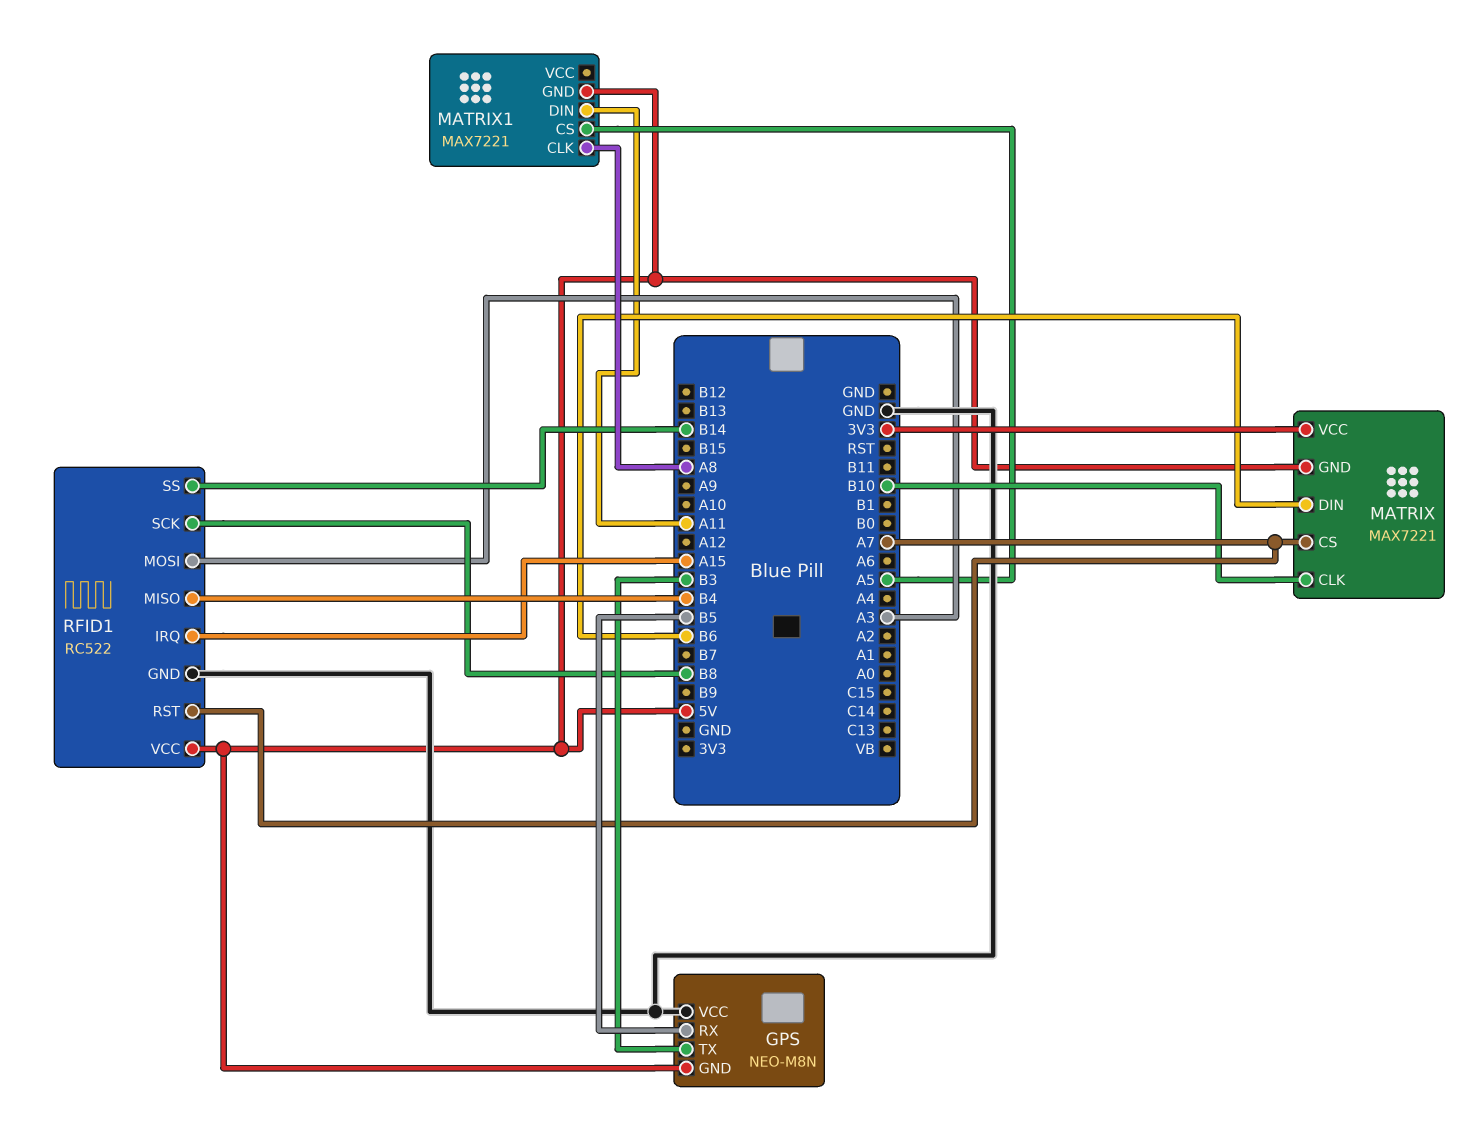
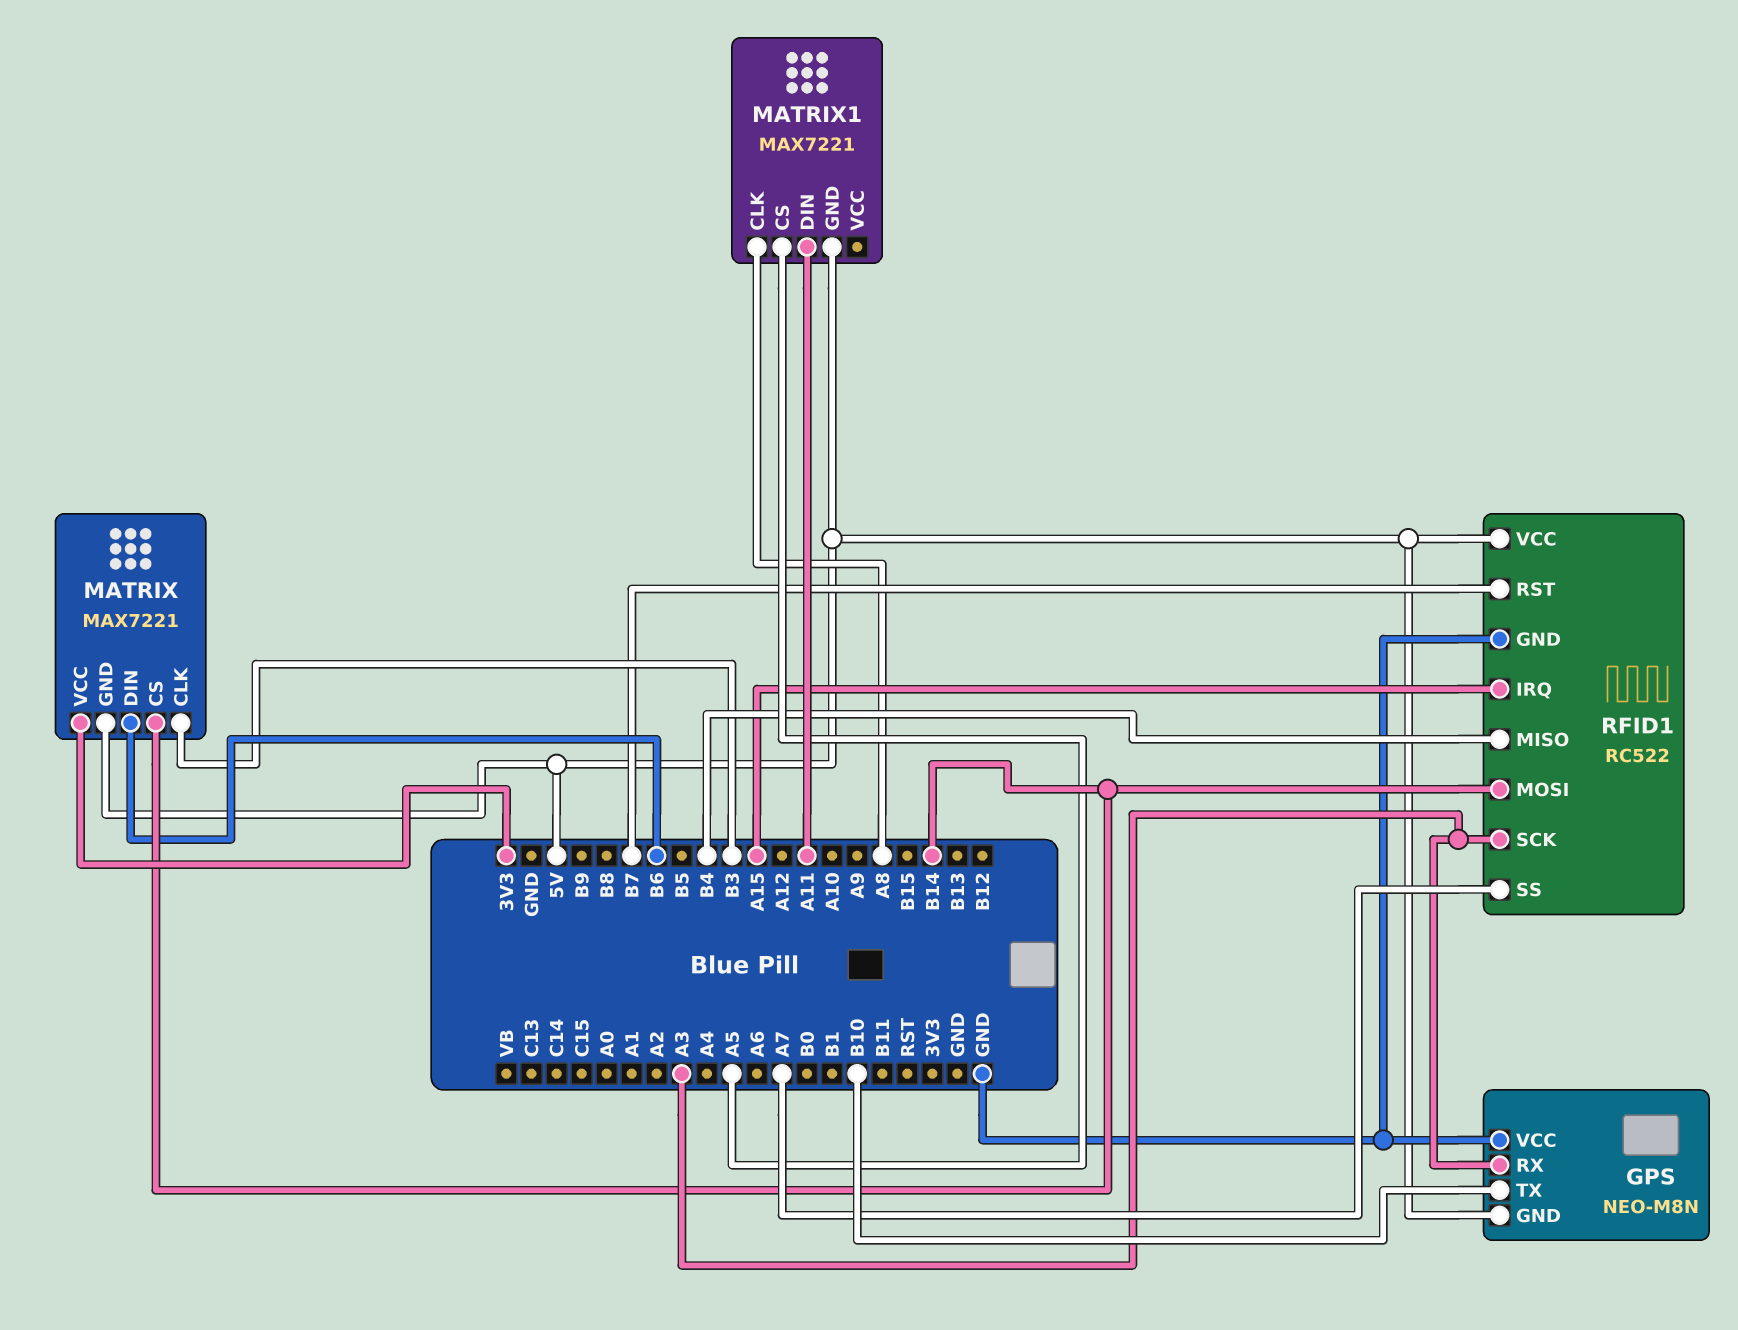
GPS pin RX: B5 -> A3
GPS pin TX: B3 -> B10
MATRIX pin CLK: B10 -> B3
MATRIX pin CS: A7 -> B14
RFID1 pin MOSI: A3 -> B14
RFID1 pin RST: A7 -> B7
RFID1 pin SCK: B8 -> A3
RFID1 pin SS: B14 -> A7

